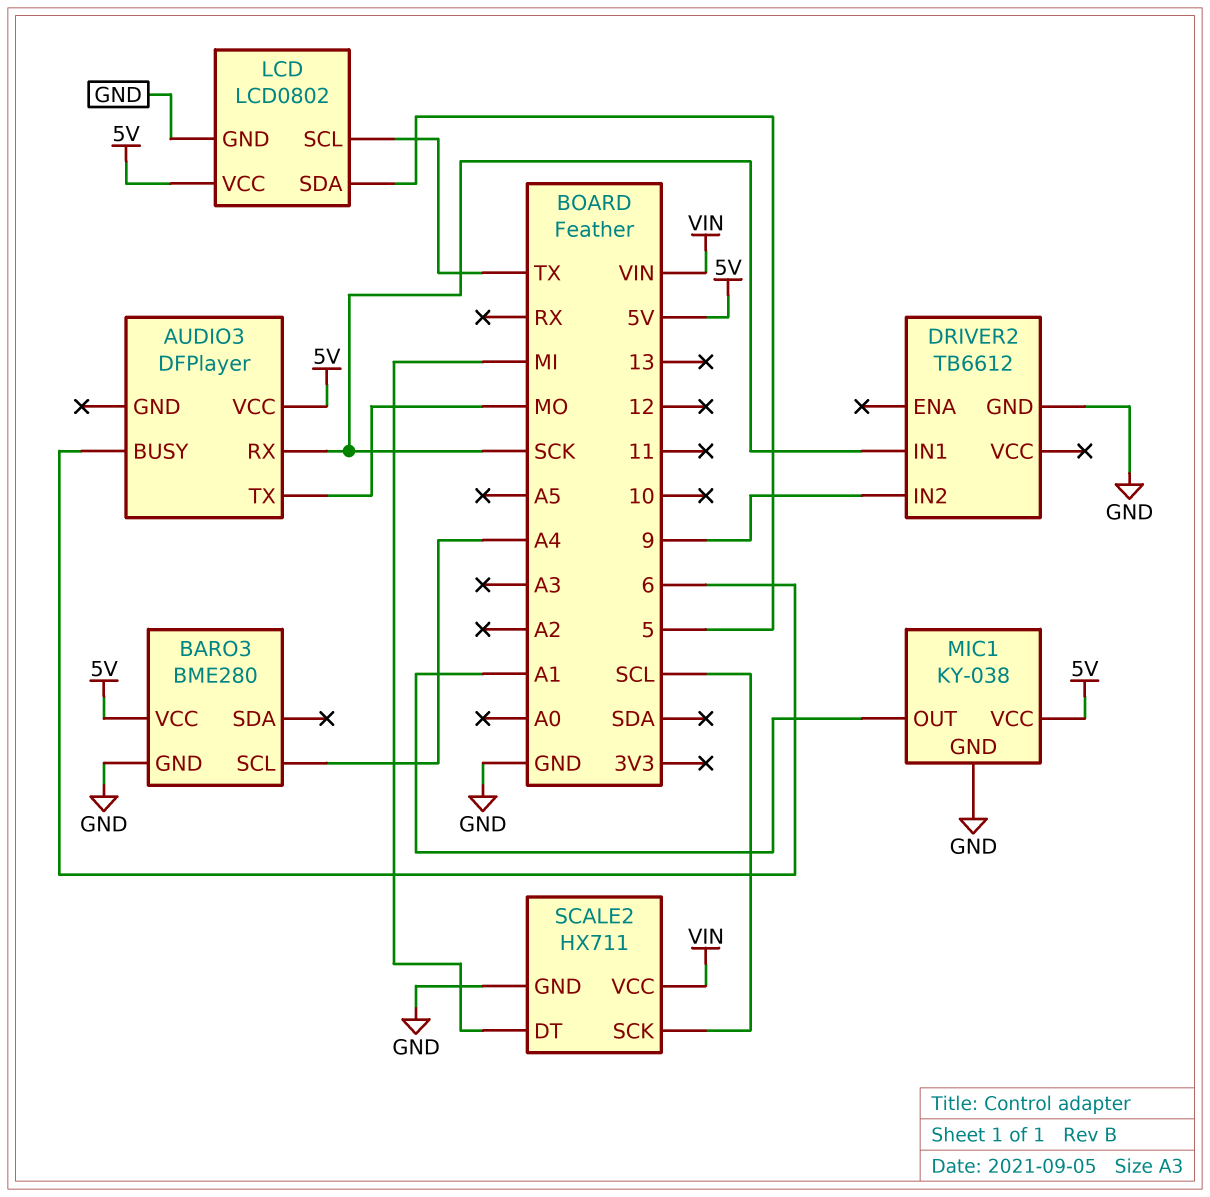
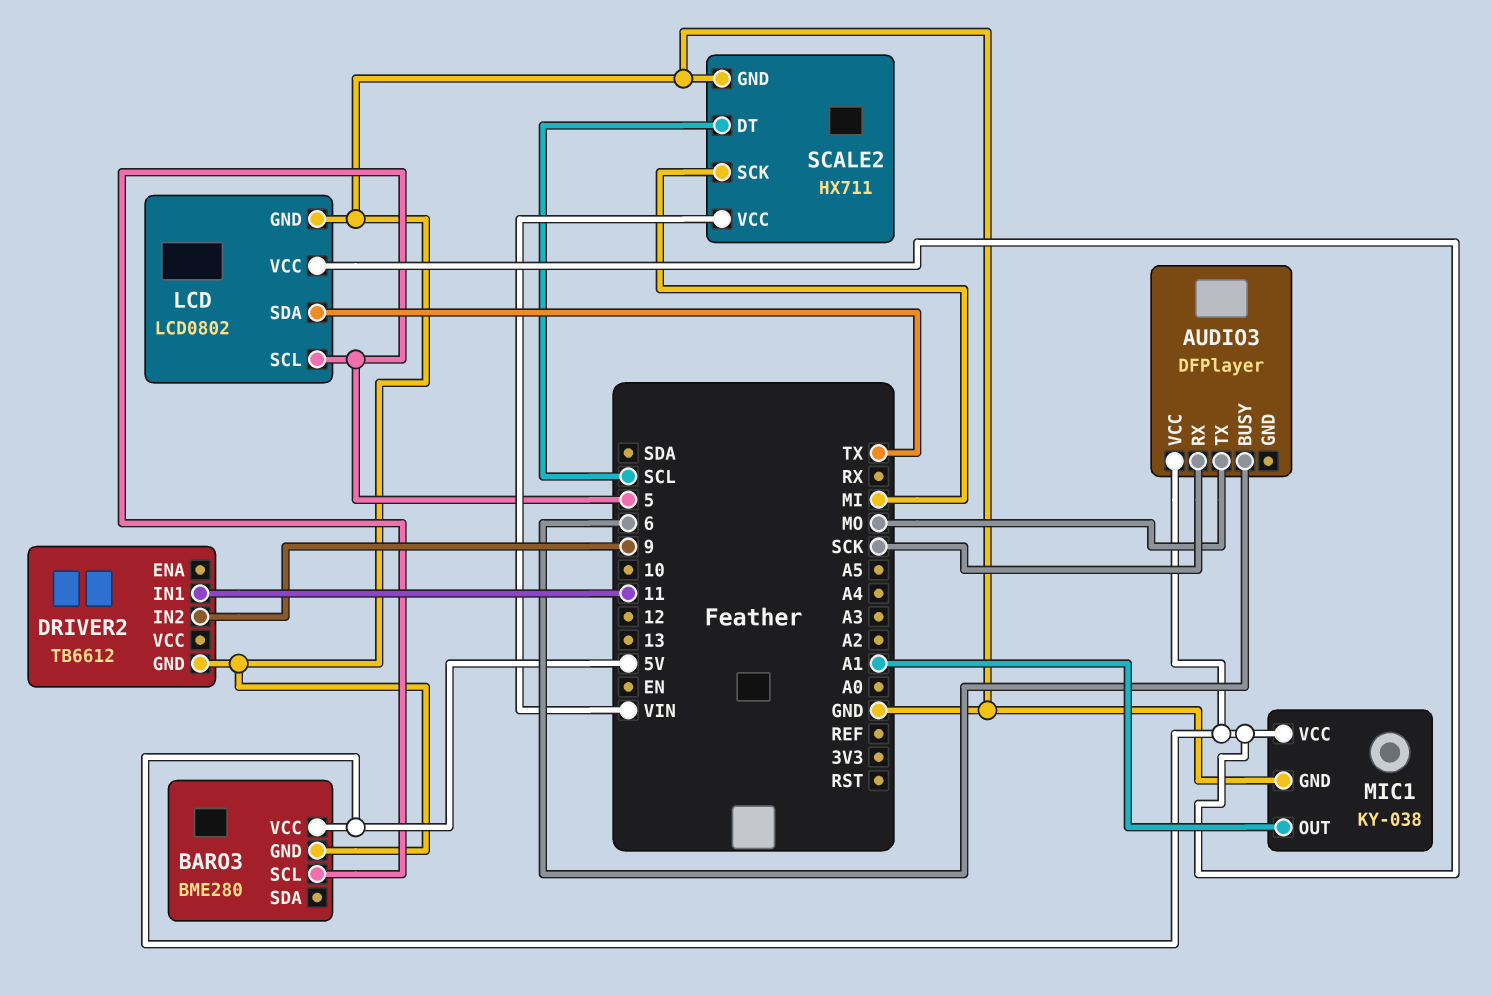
BARO3 pin SCL: A4 -> 5
DRIVER2 pin IN1: SCK -> 11
LCD pin SCL: TX -> 5
LCD pin SDA: 5 -> TX
SCALE2 pin DT: MI -> SCL
SCALE2 pin SCK: SCL -> MI

